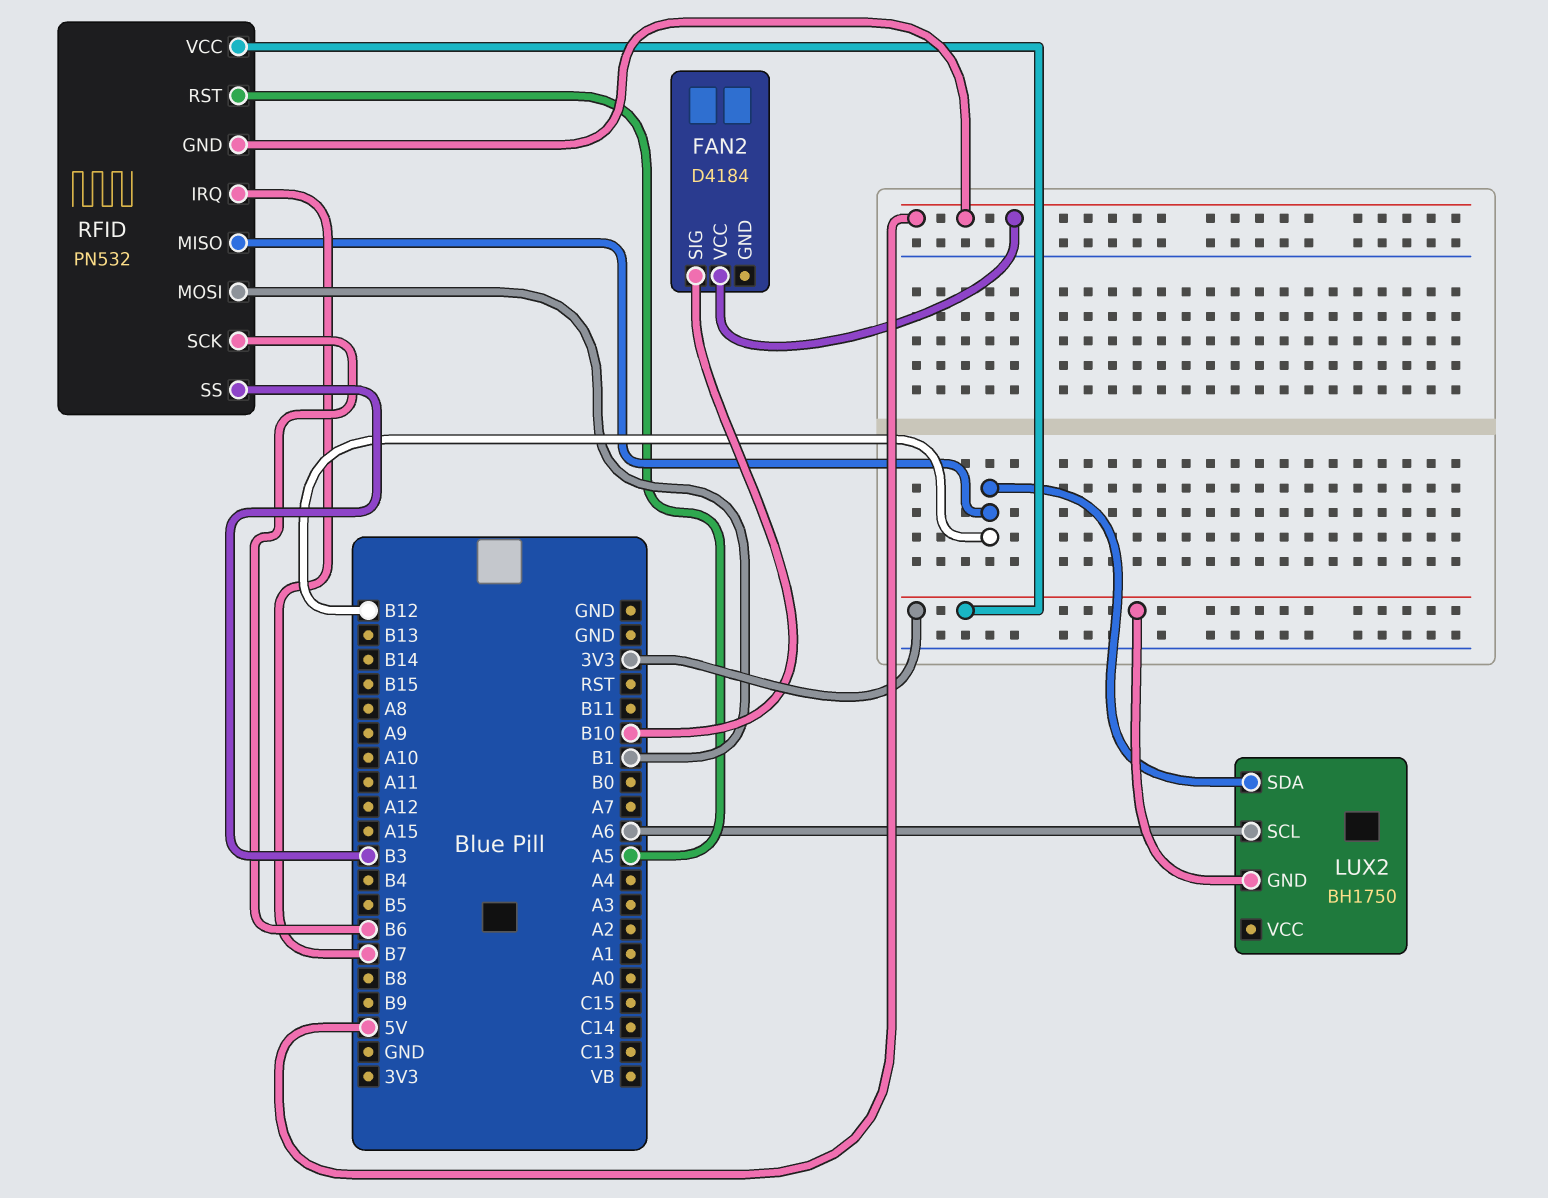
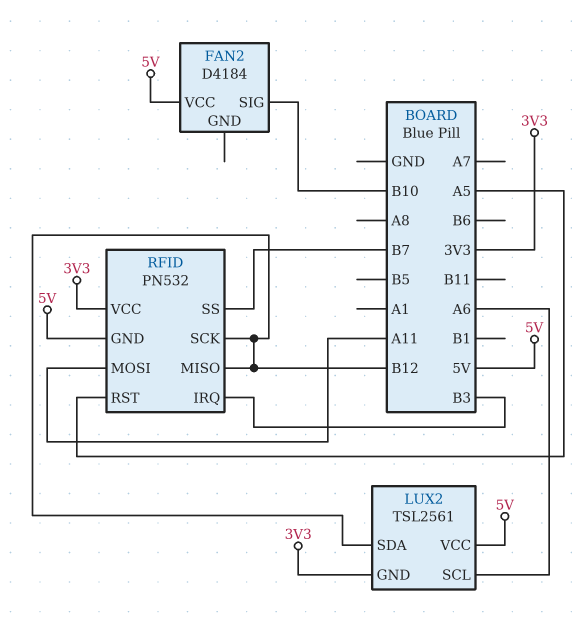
LUX2: BH1750 -> TSL2561
LUX2 pin VCC: none -> 5V
RFID pin IRQ: B7 -> B3
RFID pin MOSI: B1 -> A11
RFID pin SCK: B6 -> B12
RFID pin SS: B3 -> B7

